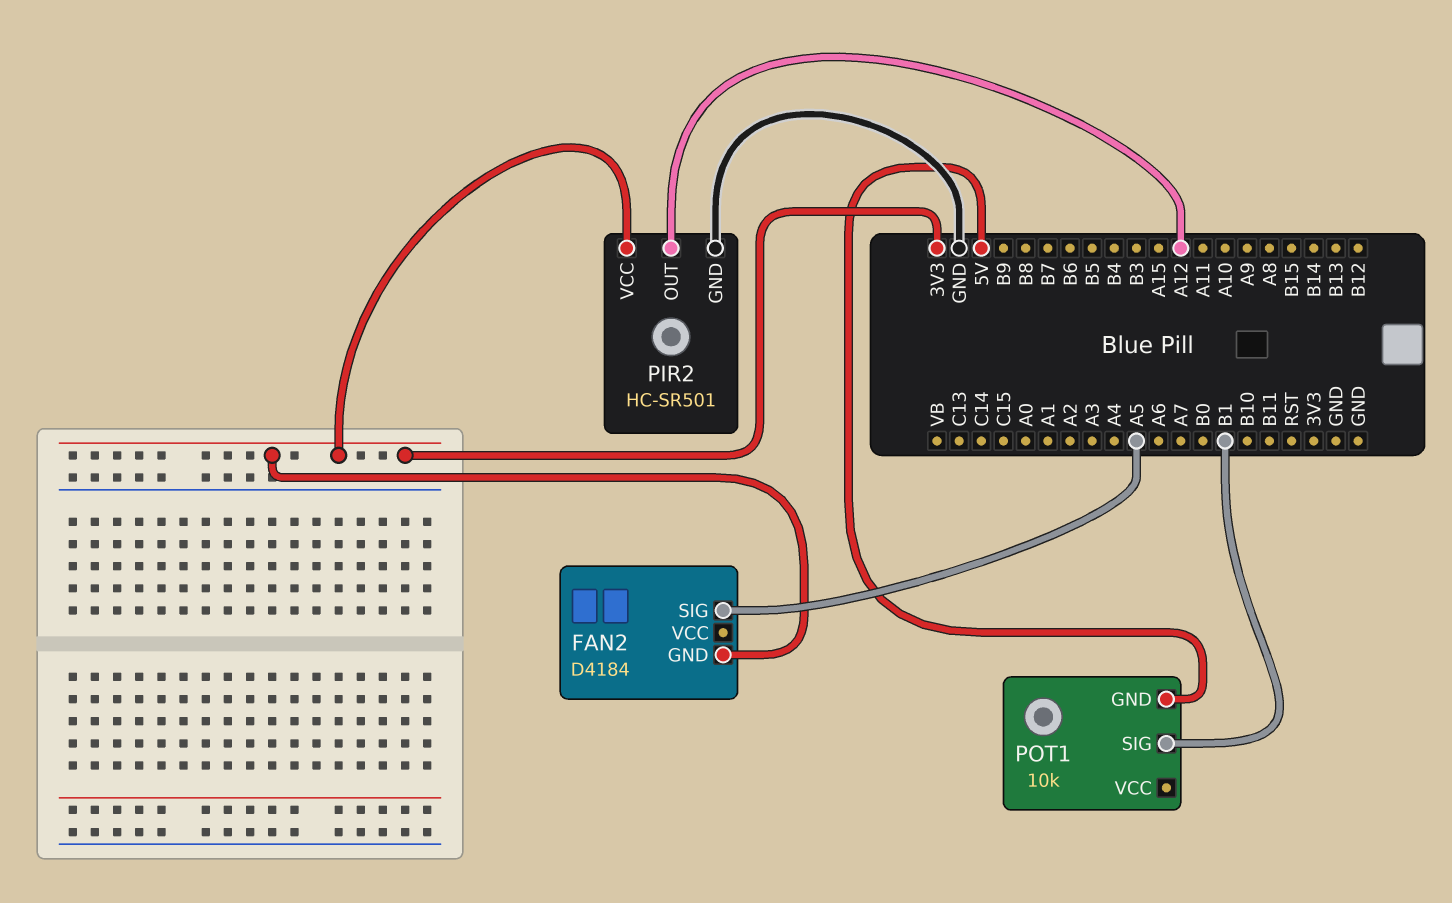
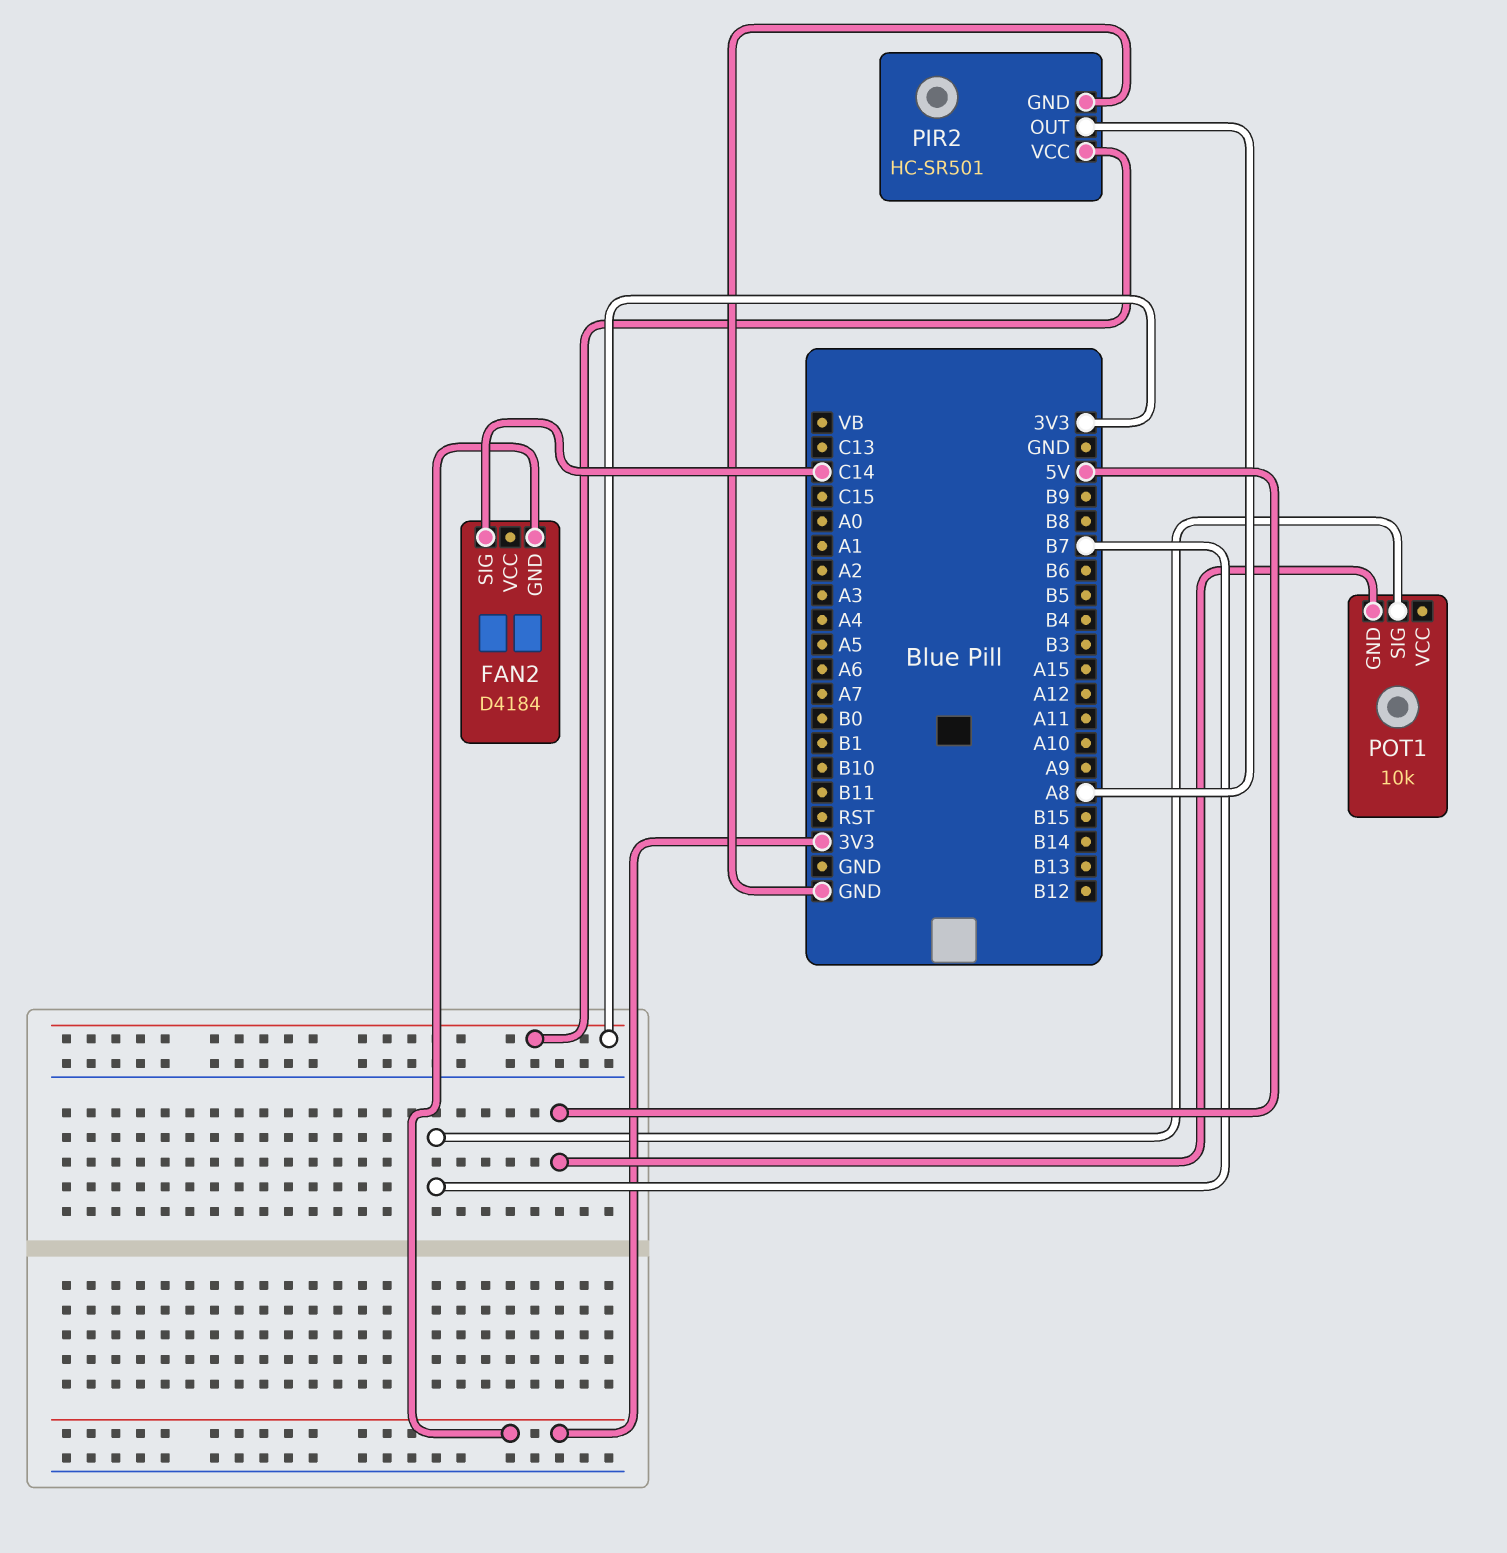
FAN2 pin SIG: A5 -> C14
PIR2 pin OUT: A12 -> A8
POT1 pin SIG: B1 -> B7

